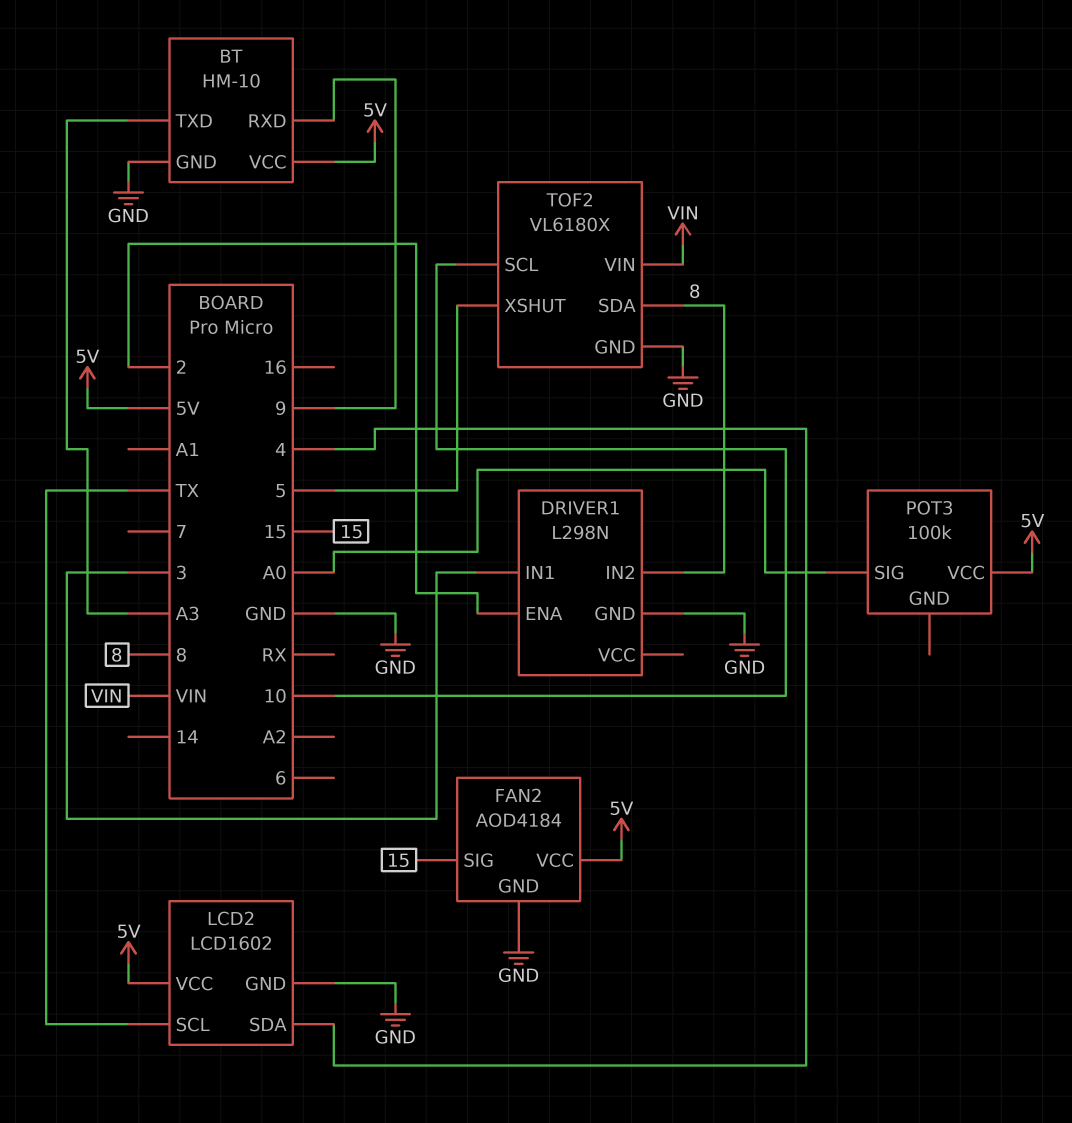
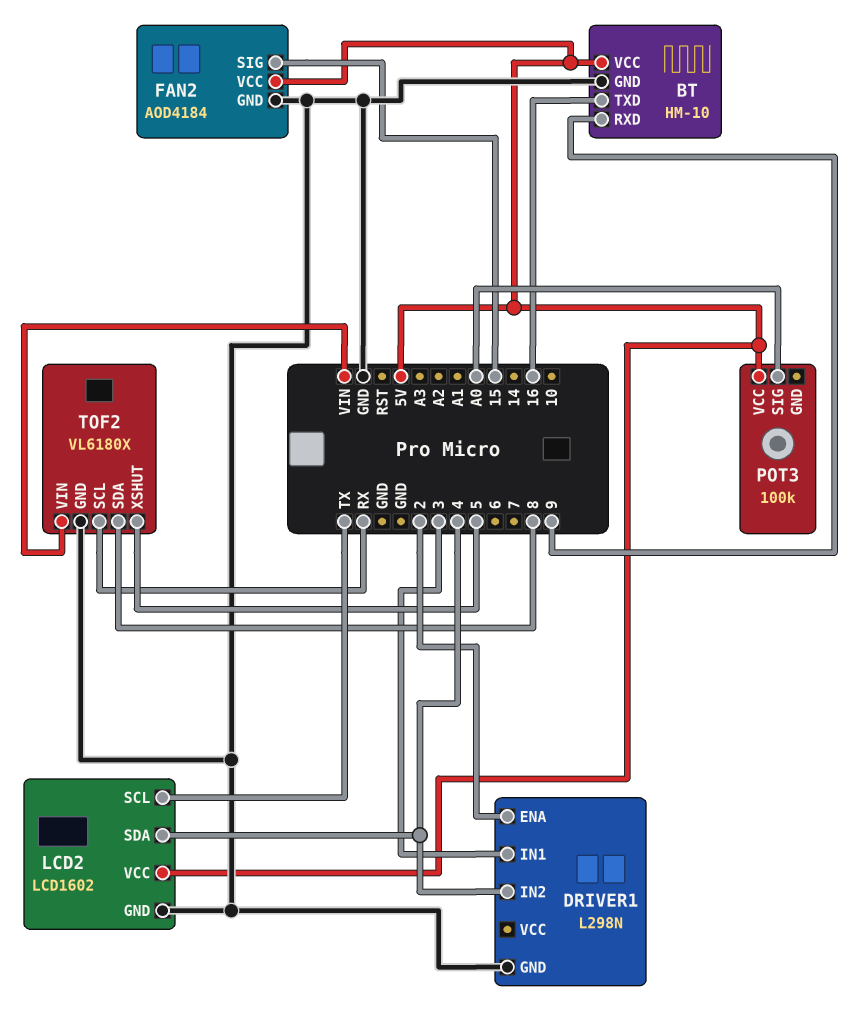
BT pin TXD: A3 -> 16
DRIVER1 pin IN2: 8 -> 4
TOF2 pin SCL: 10 -> RX

